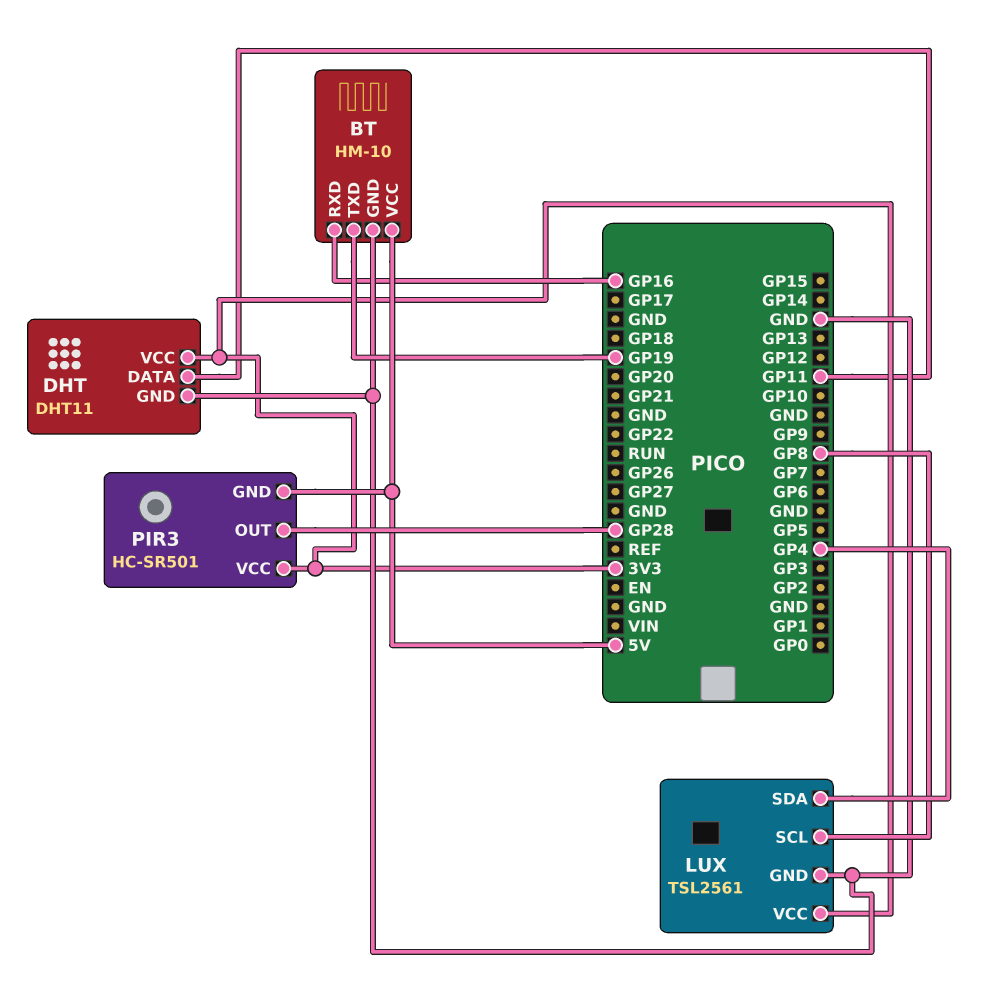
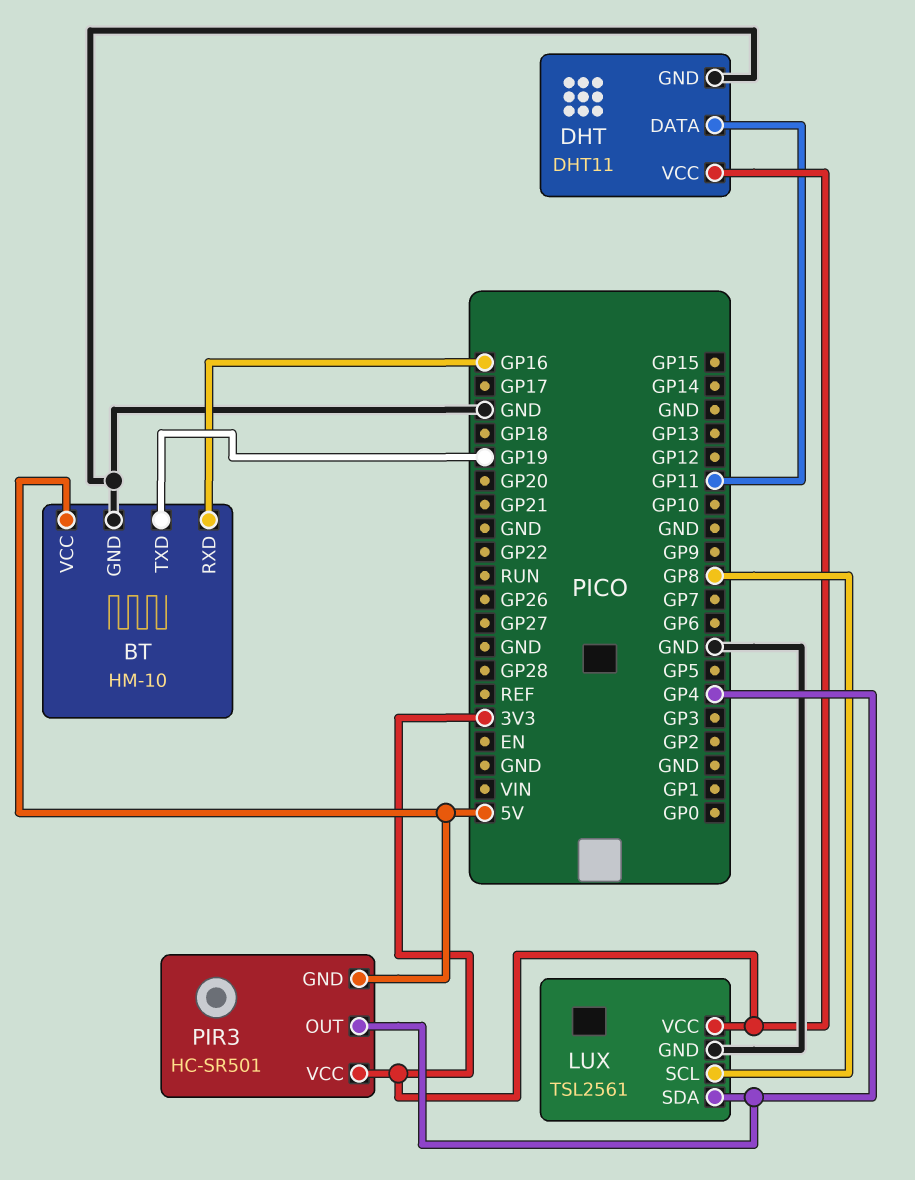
PIR3 pin OUT: GP28 -> GP4

